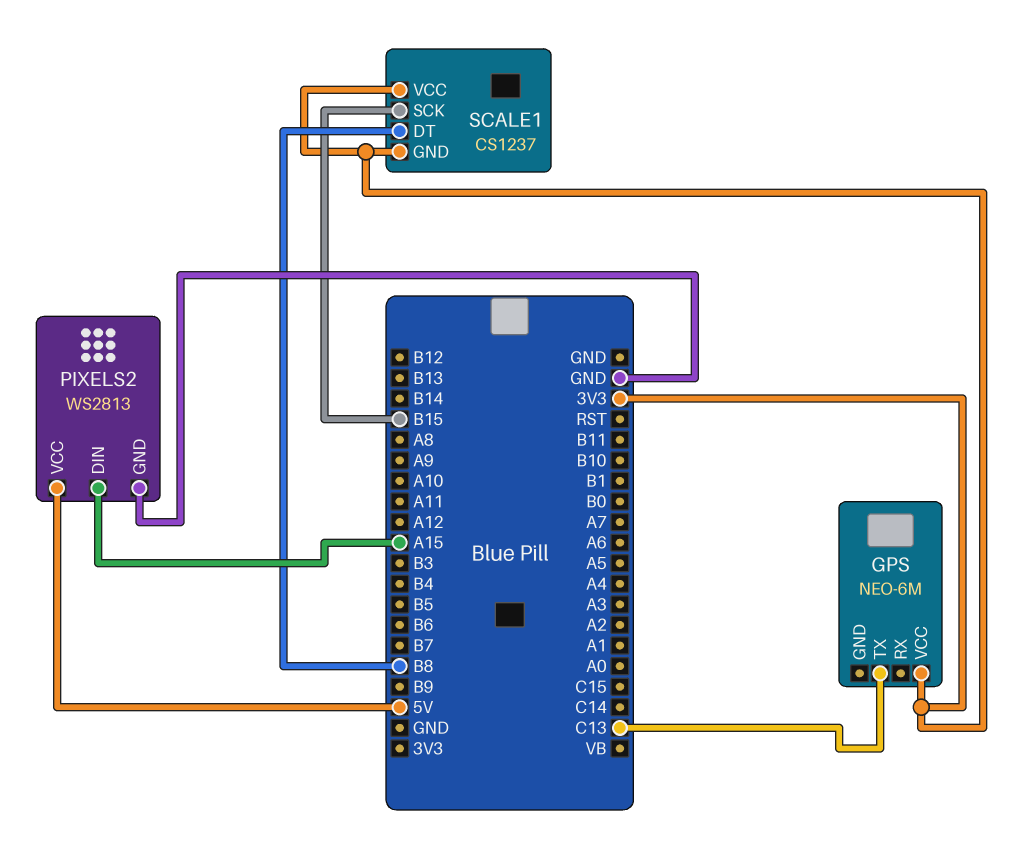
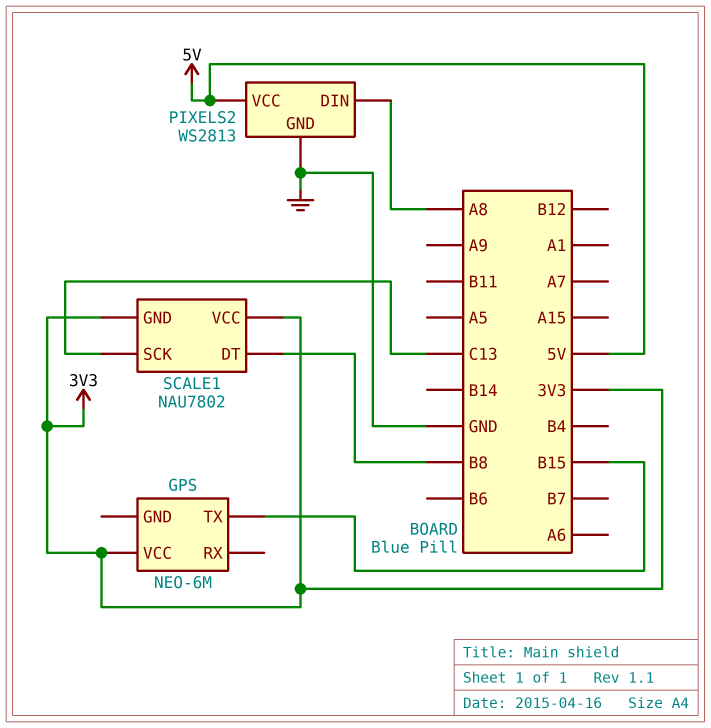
GPS pin TX: C13 -> B15
PIXELS2 pin DIN: A15 -> A8
SCALE1: CS1237 -> NAU7802
SCALE1 pin SCK: B15 -> C13

